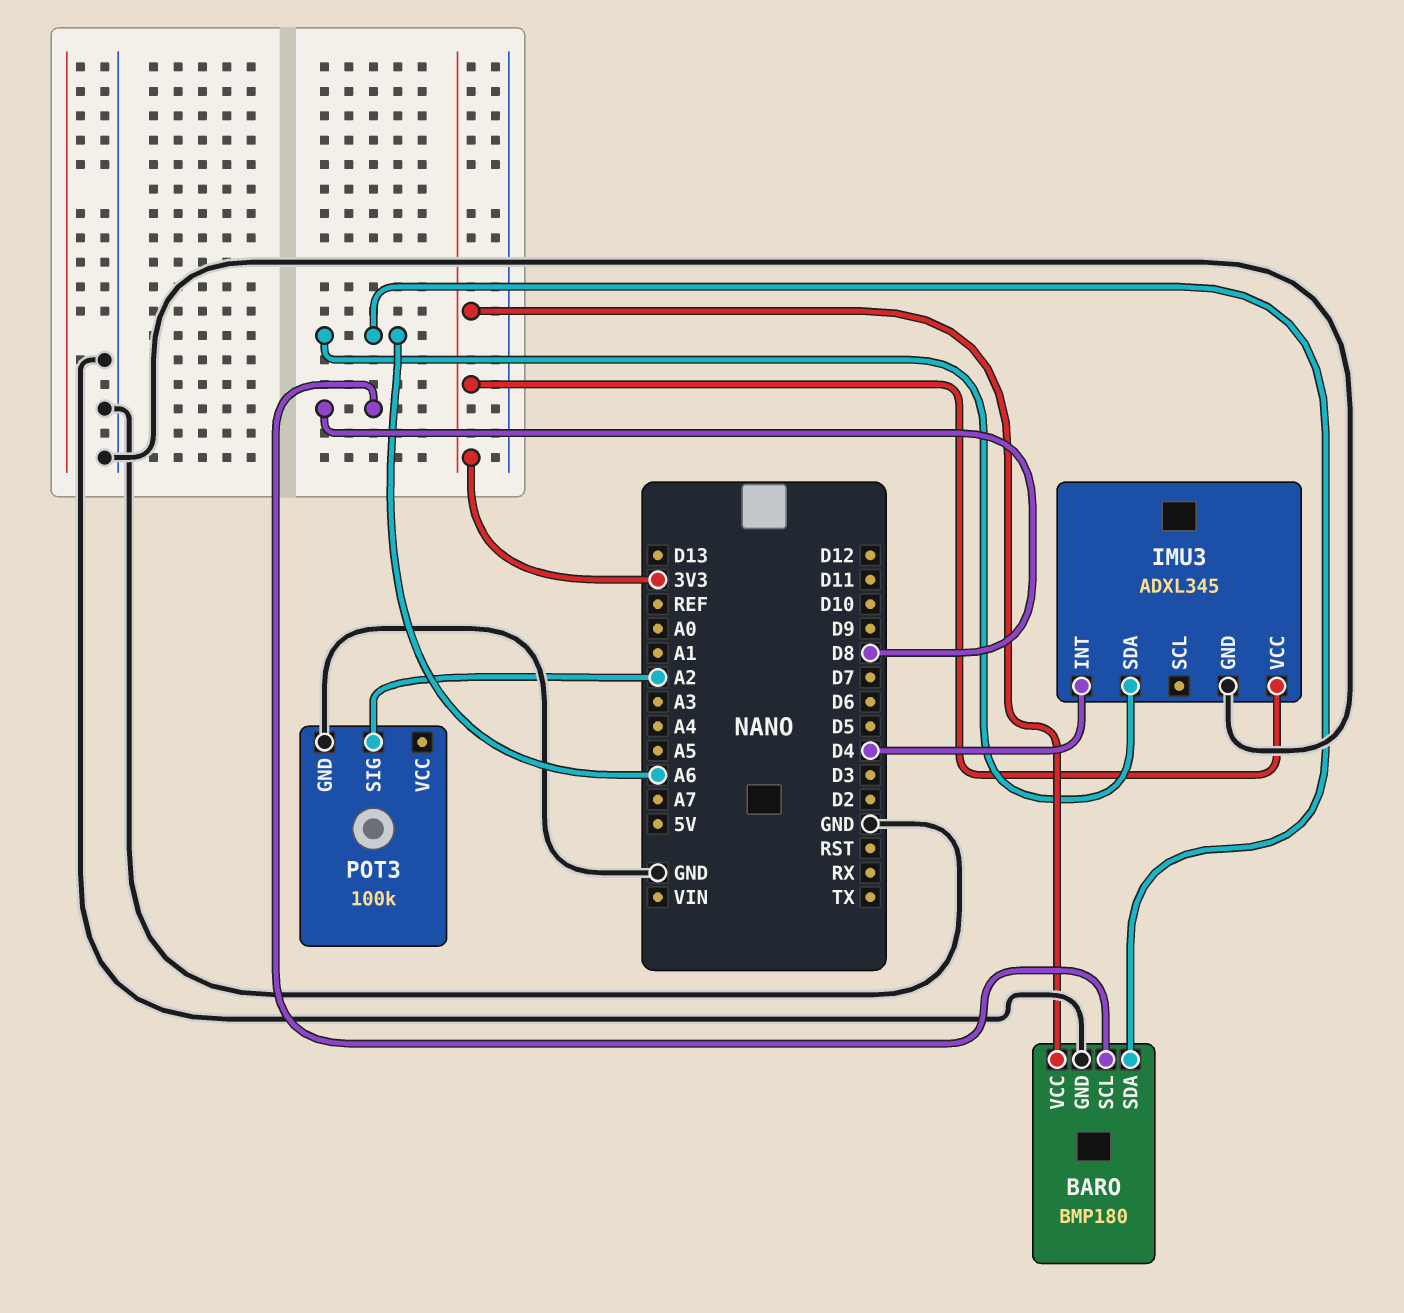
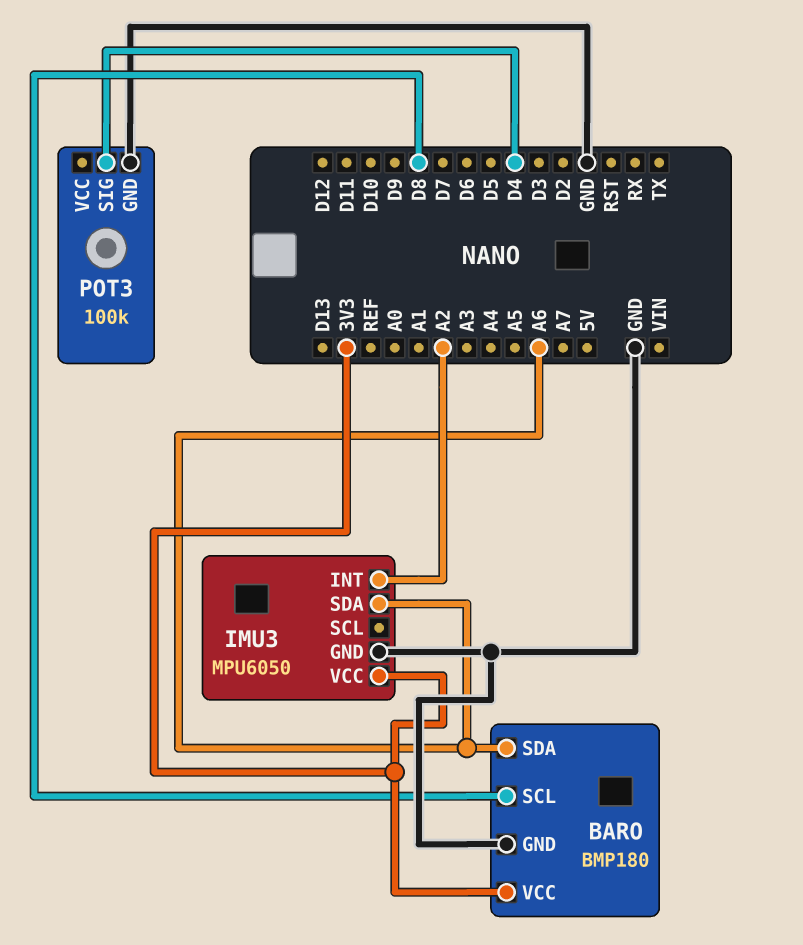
IMU3: ADXL345 -> MPU6050
IMU3 pin INT: D4 -> A2
POT3 pin SIG: A2 -> D4

